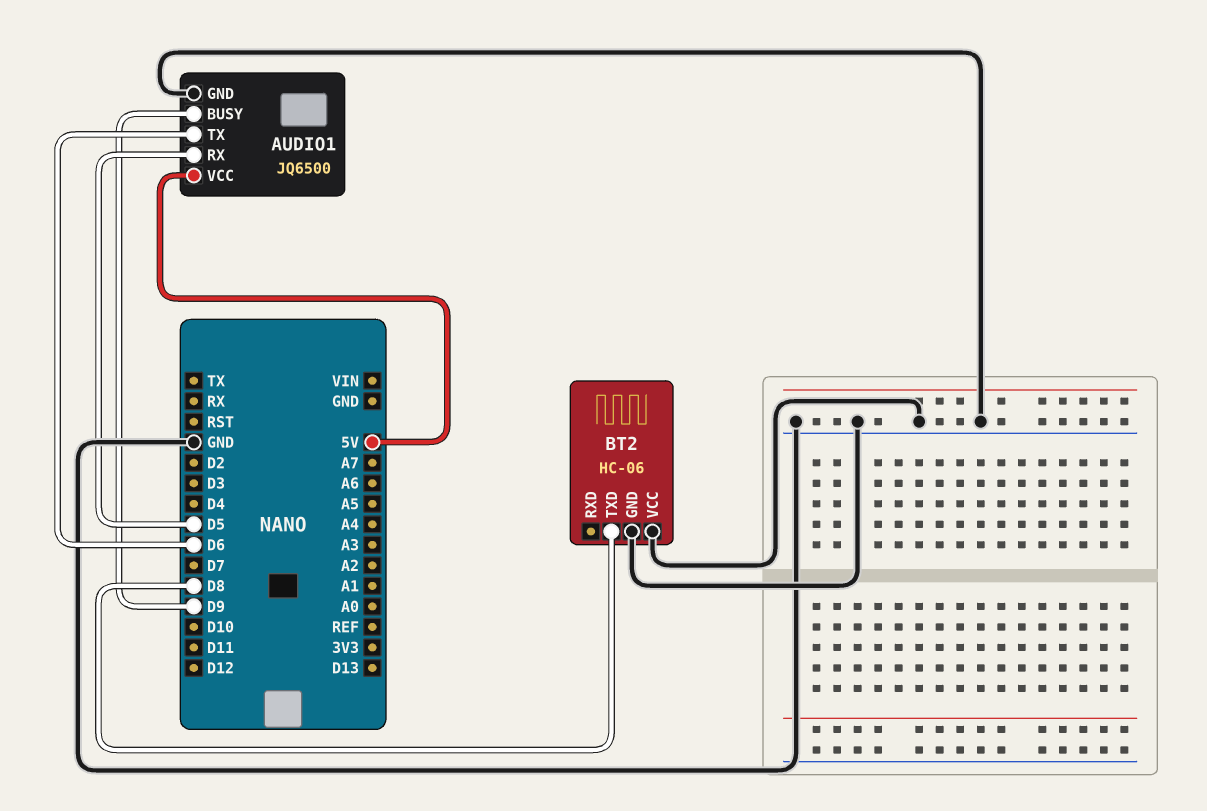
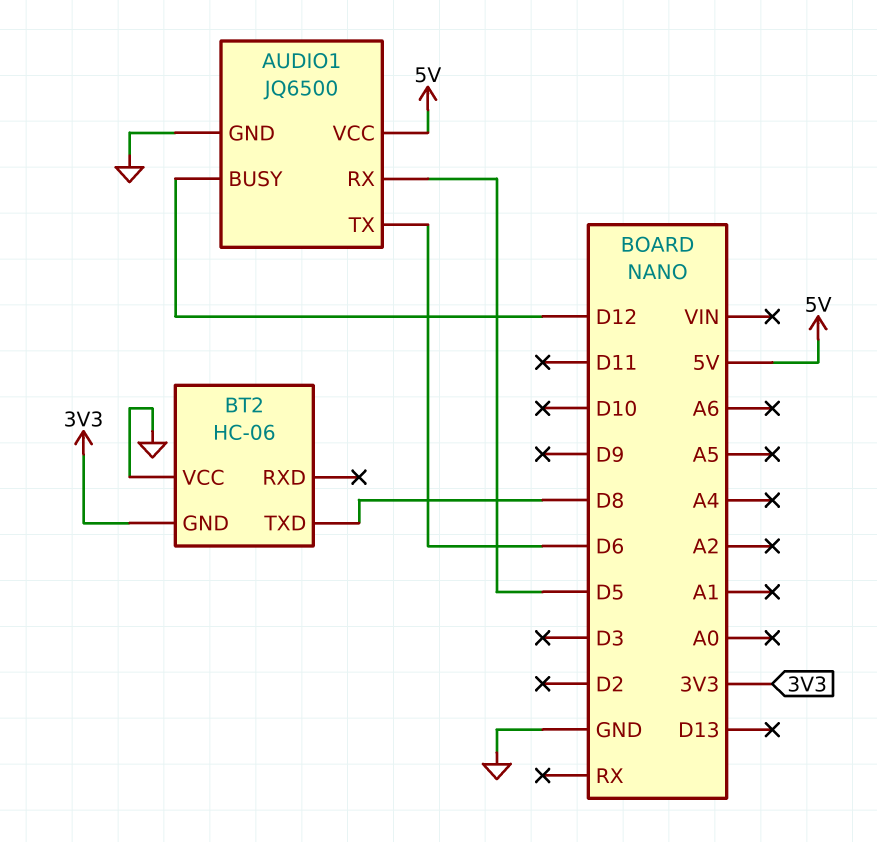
AUDIO1 pin BUSY: D9 -> D12
BT2 pin GND: GND -> 3V3

